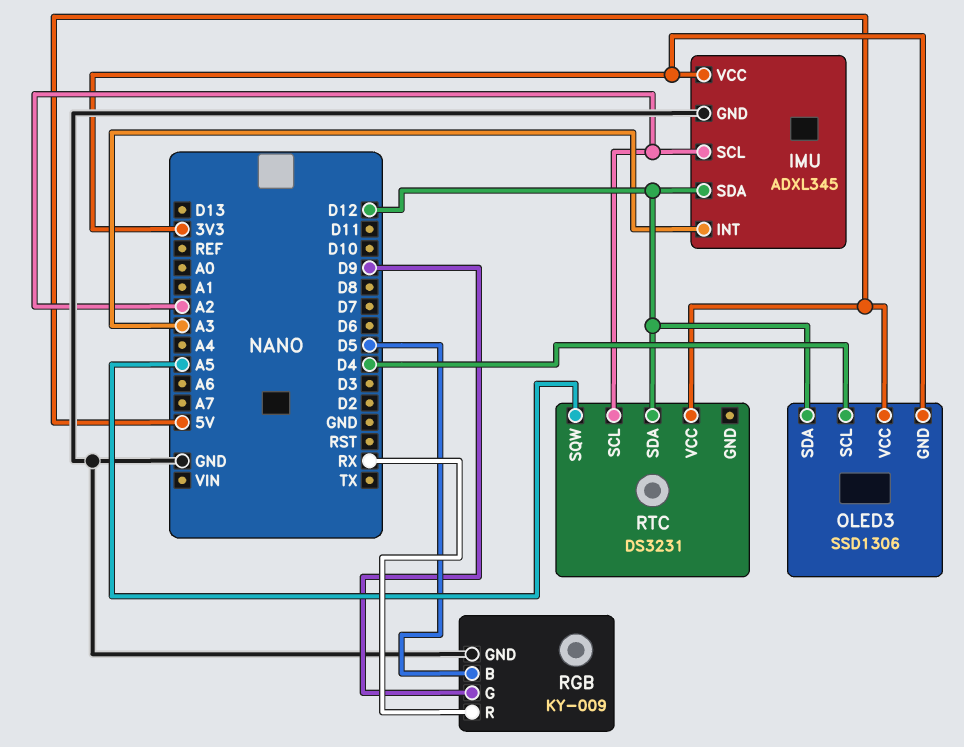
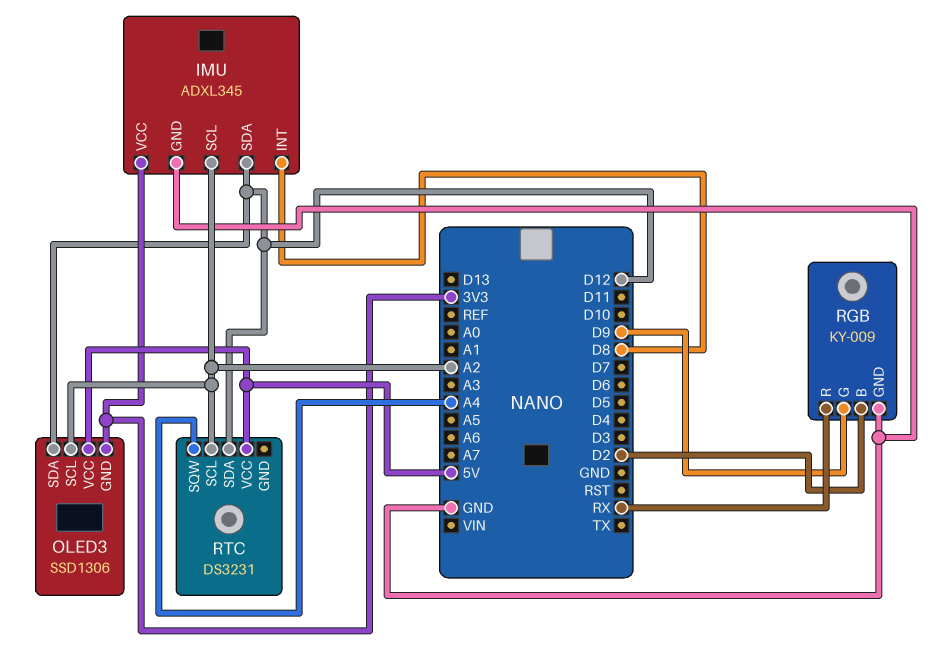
IMU pin INT: A3 -> D8
OLED3 pin SCL: D4 -> A2
RGB pin B: D5 -> D2
RTC pin SQW: A5 -> A4

